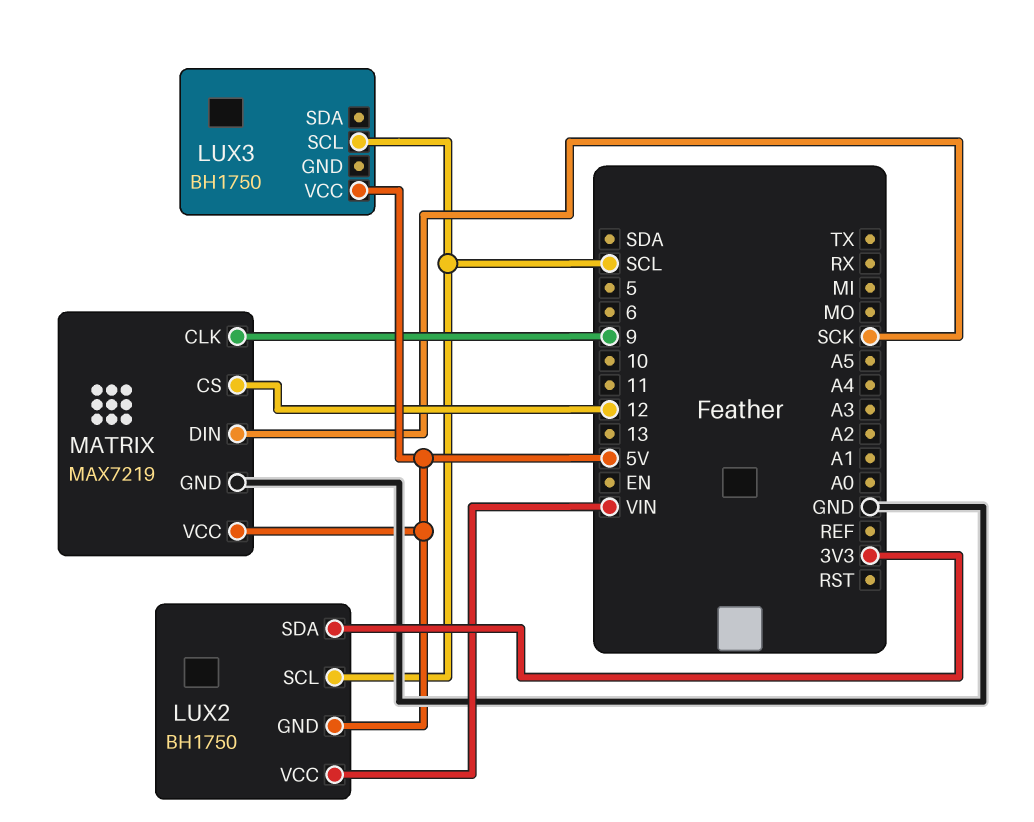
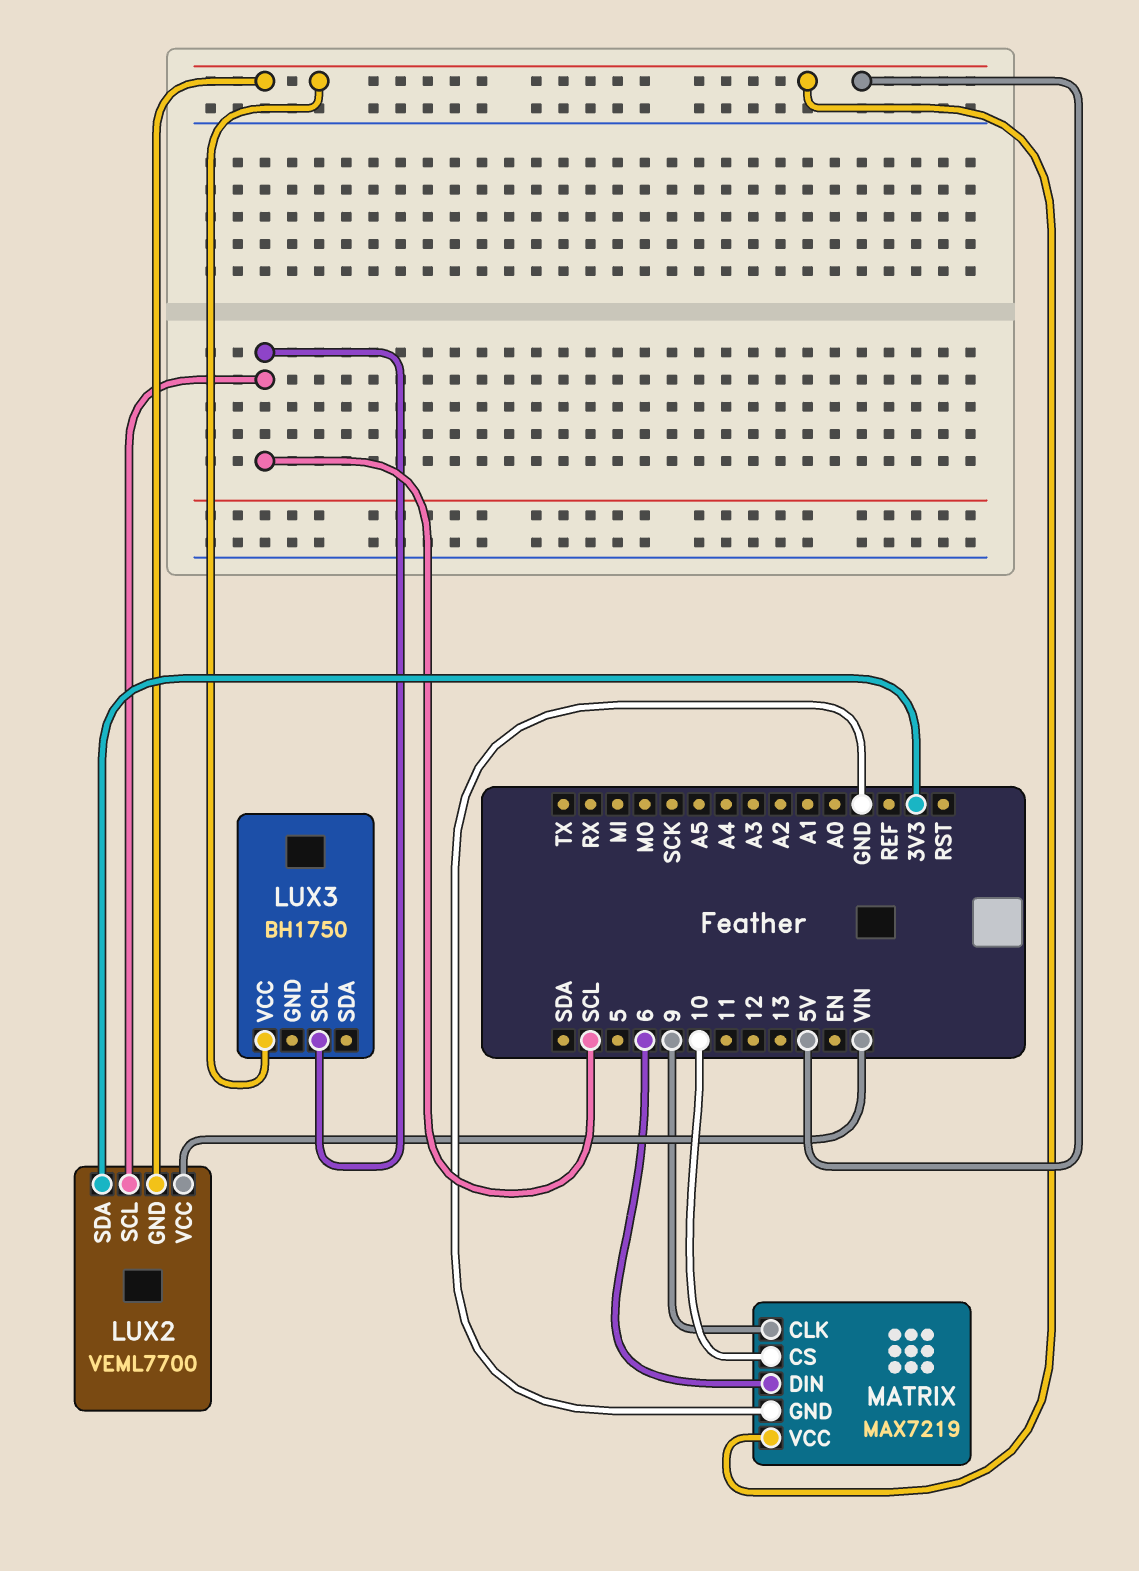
LUX2: BH1750 -> VEML7700
MATRIX pin CS: 12 -> 10
MATRIX pin DIN: SCK -> 6

